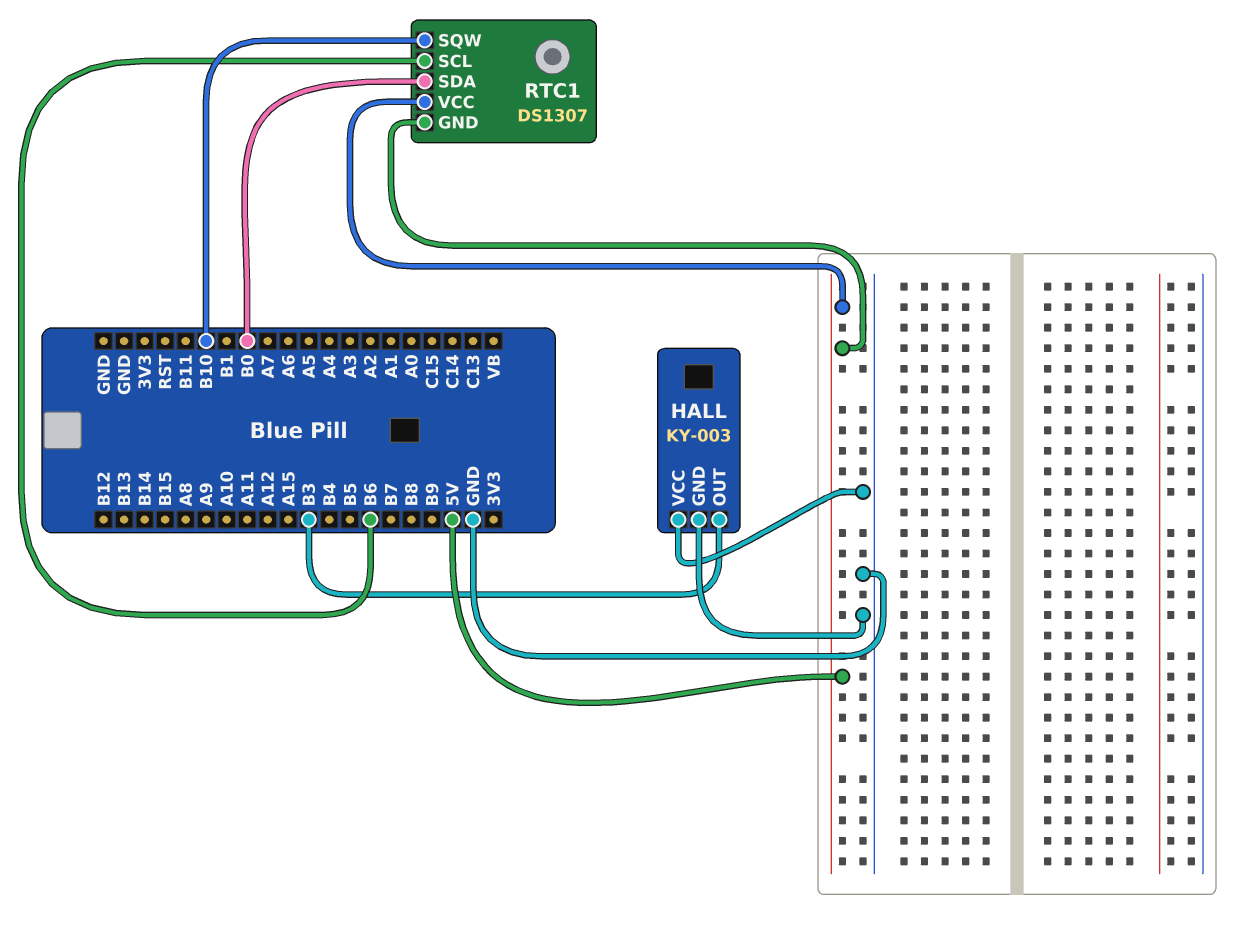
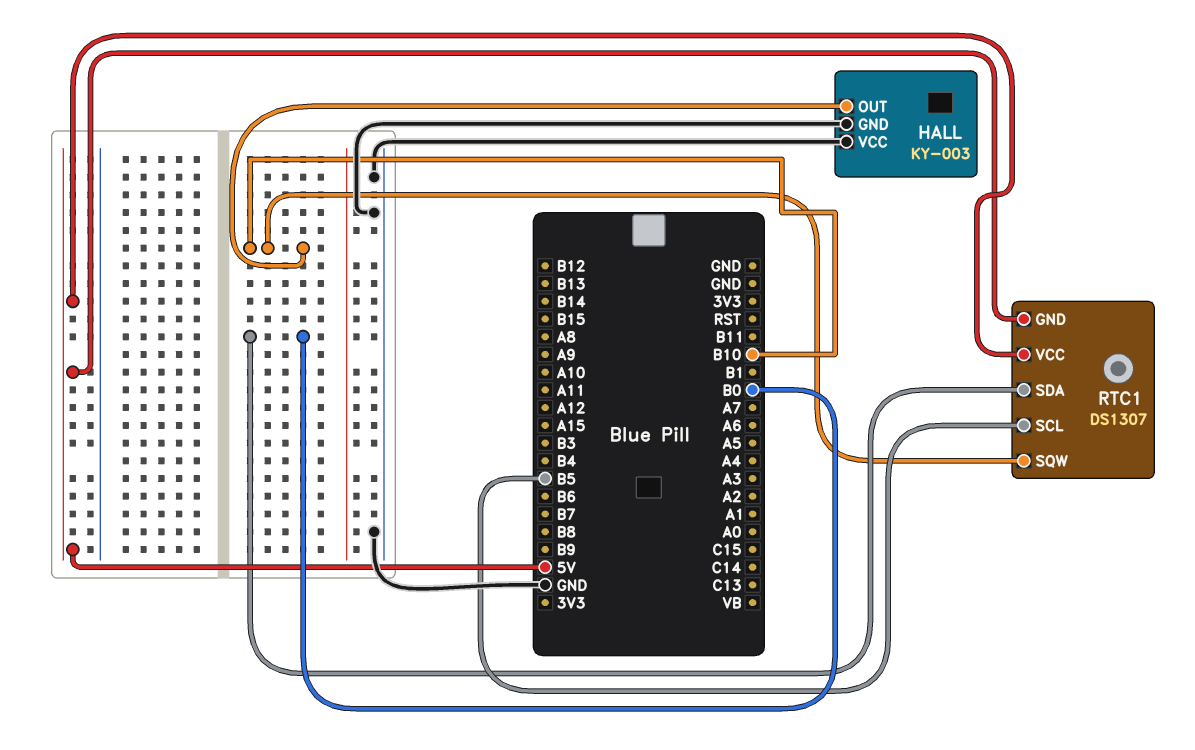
HALL pin OUT: B3 -> B10
RTC1 pin SCL: B6 -> B5

